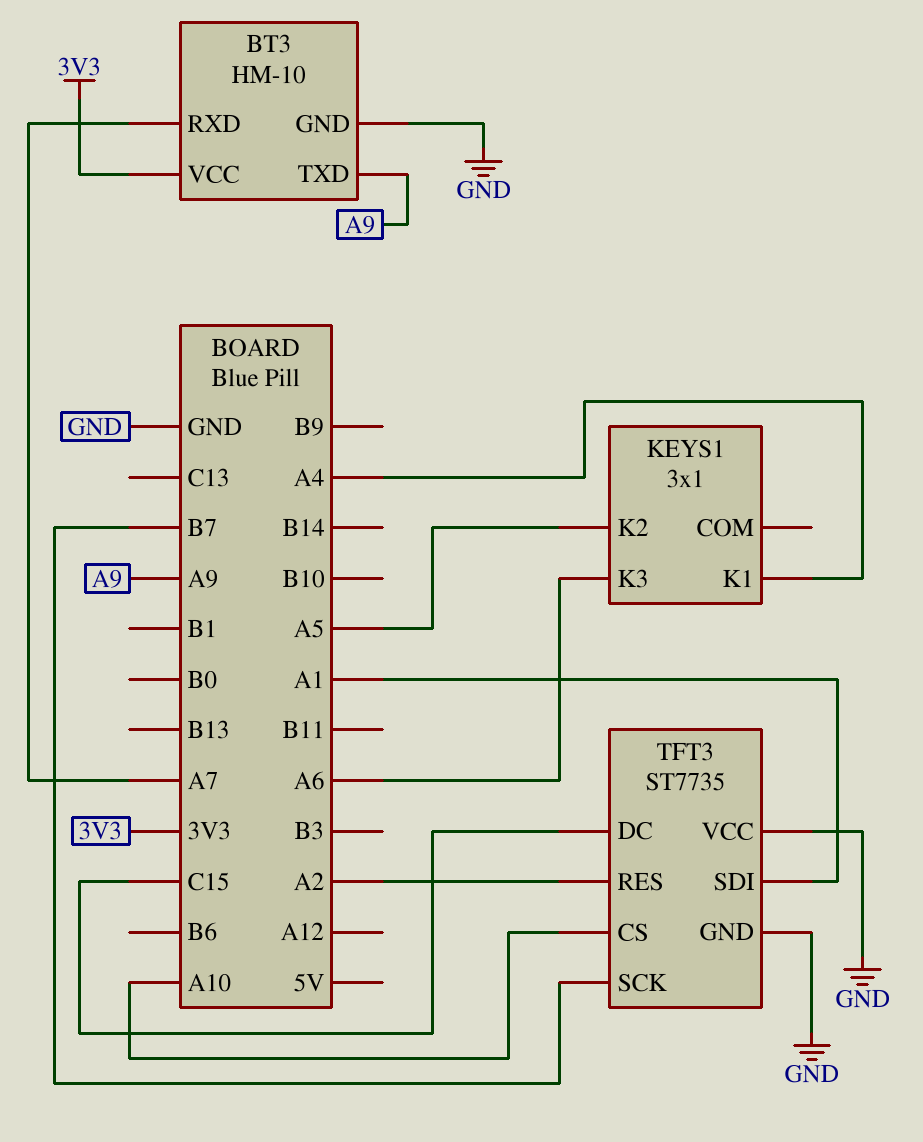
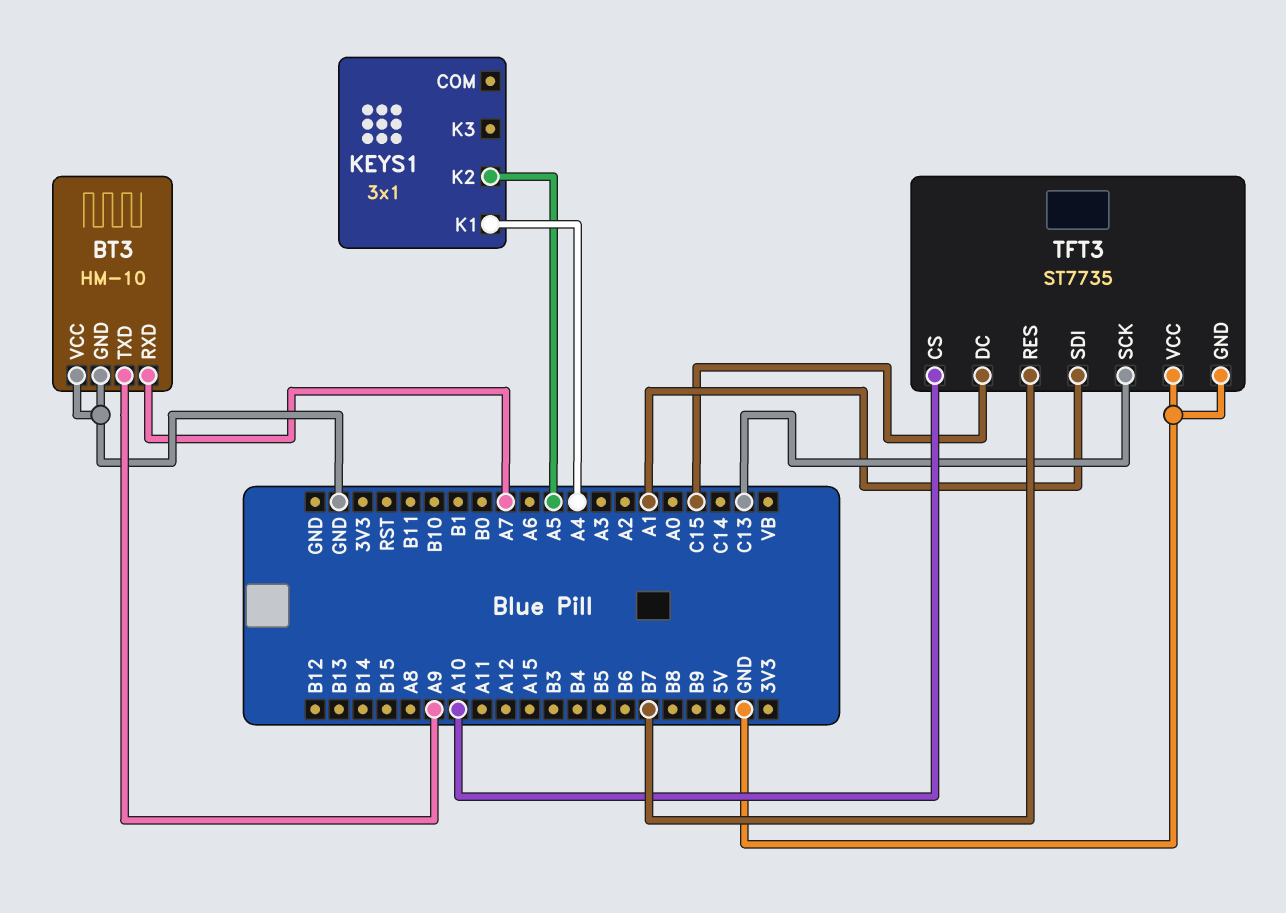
BT3 pin VCC: 3V3 -> GND
KEYS1 pin K3: A6 -> none
TFT3 pin RES: A2 -> B7
TFT3 pin SCK: B7 -> C13

